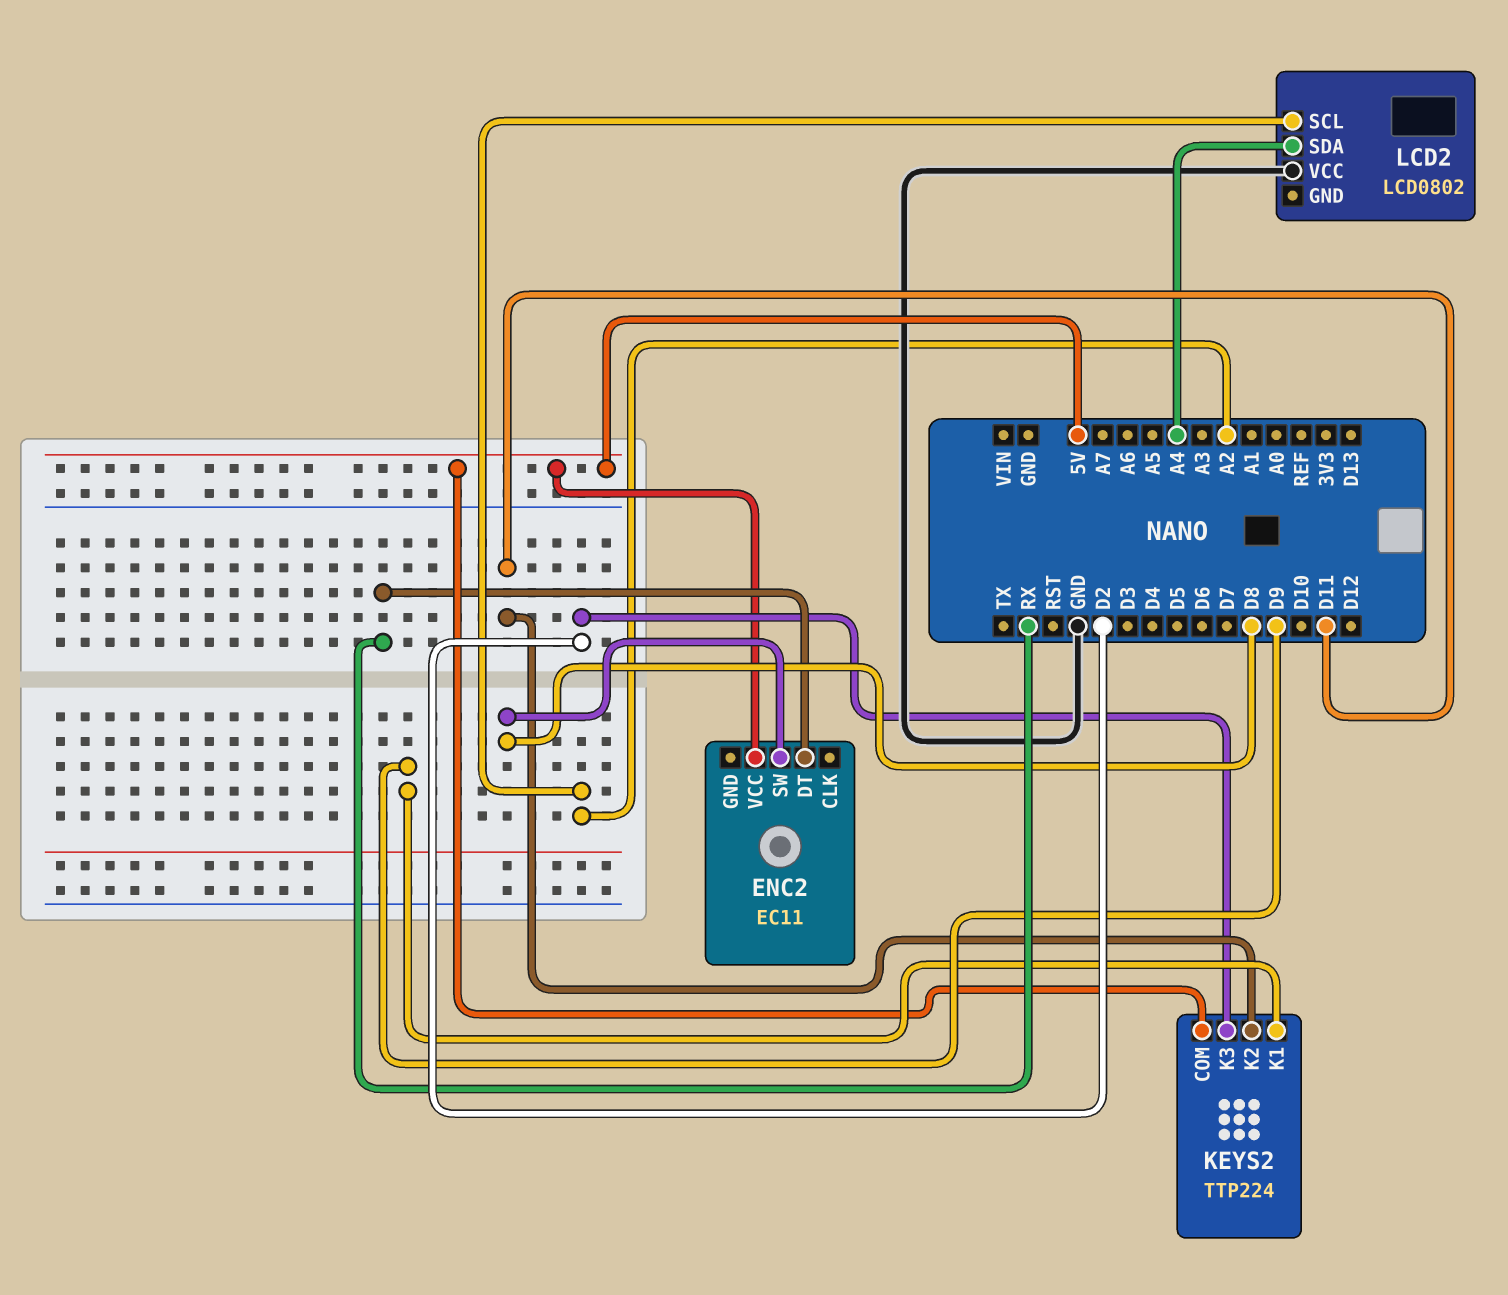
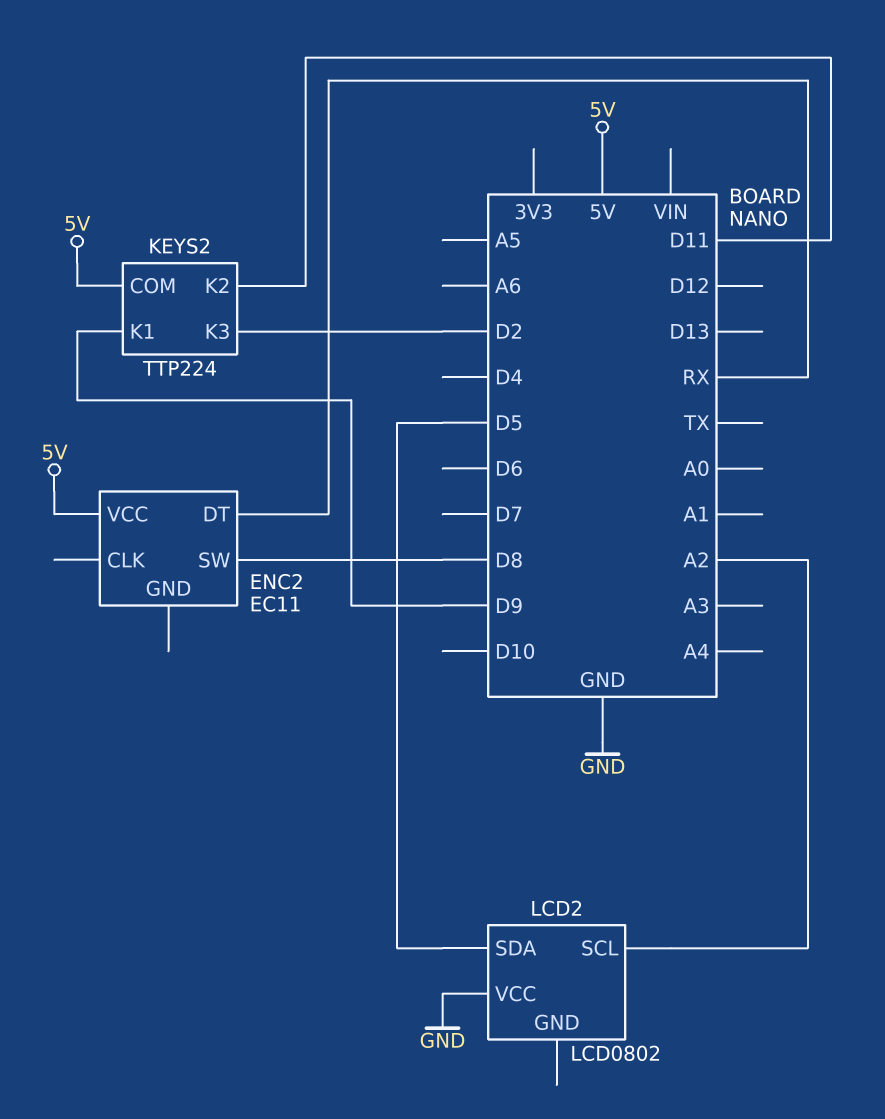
LCD2 pin SDA: A4 -> D5

